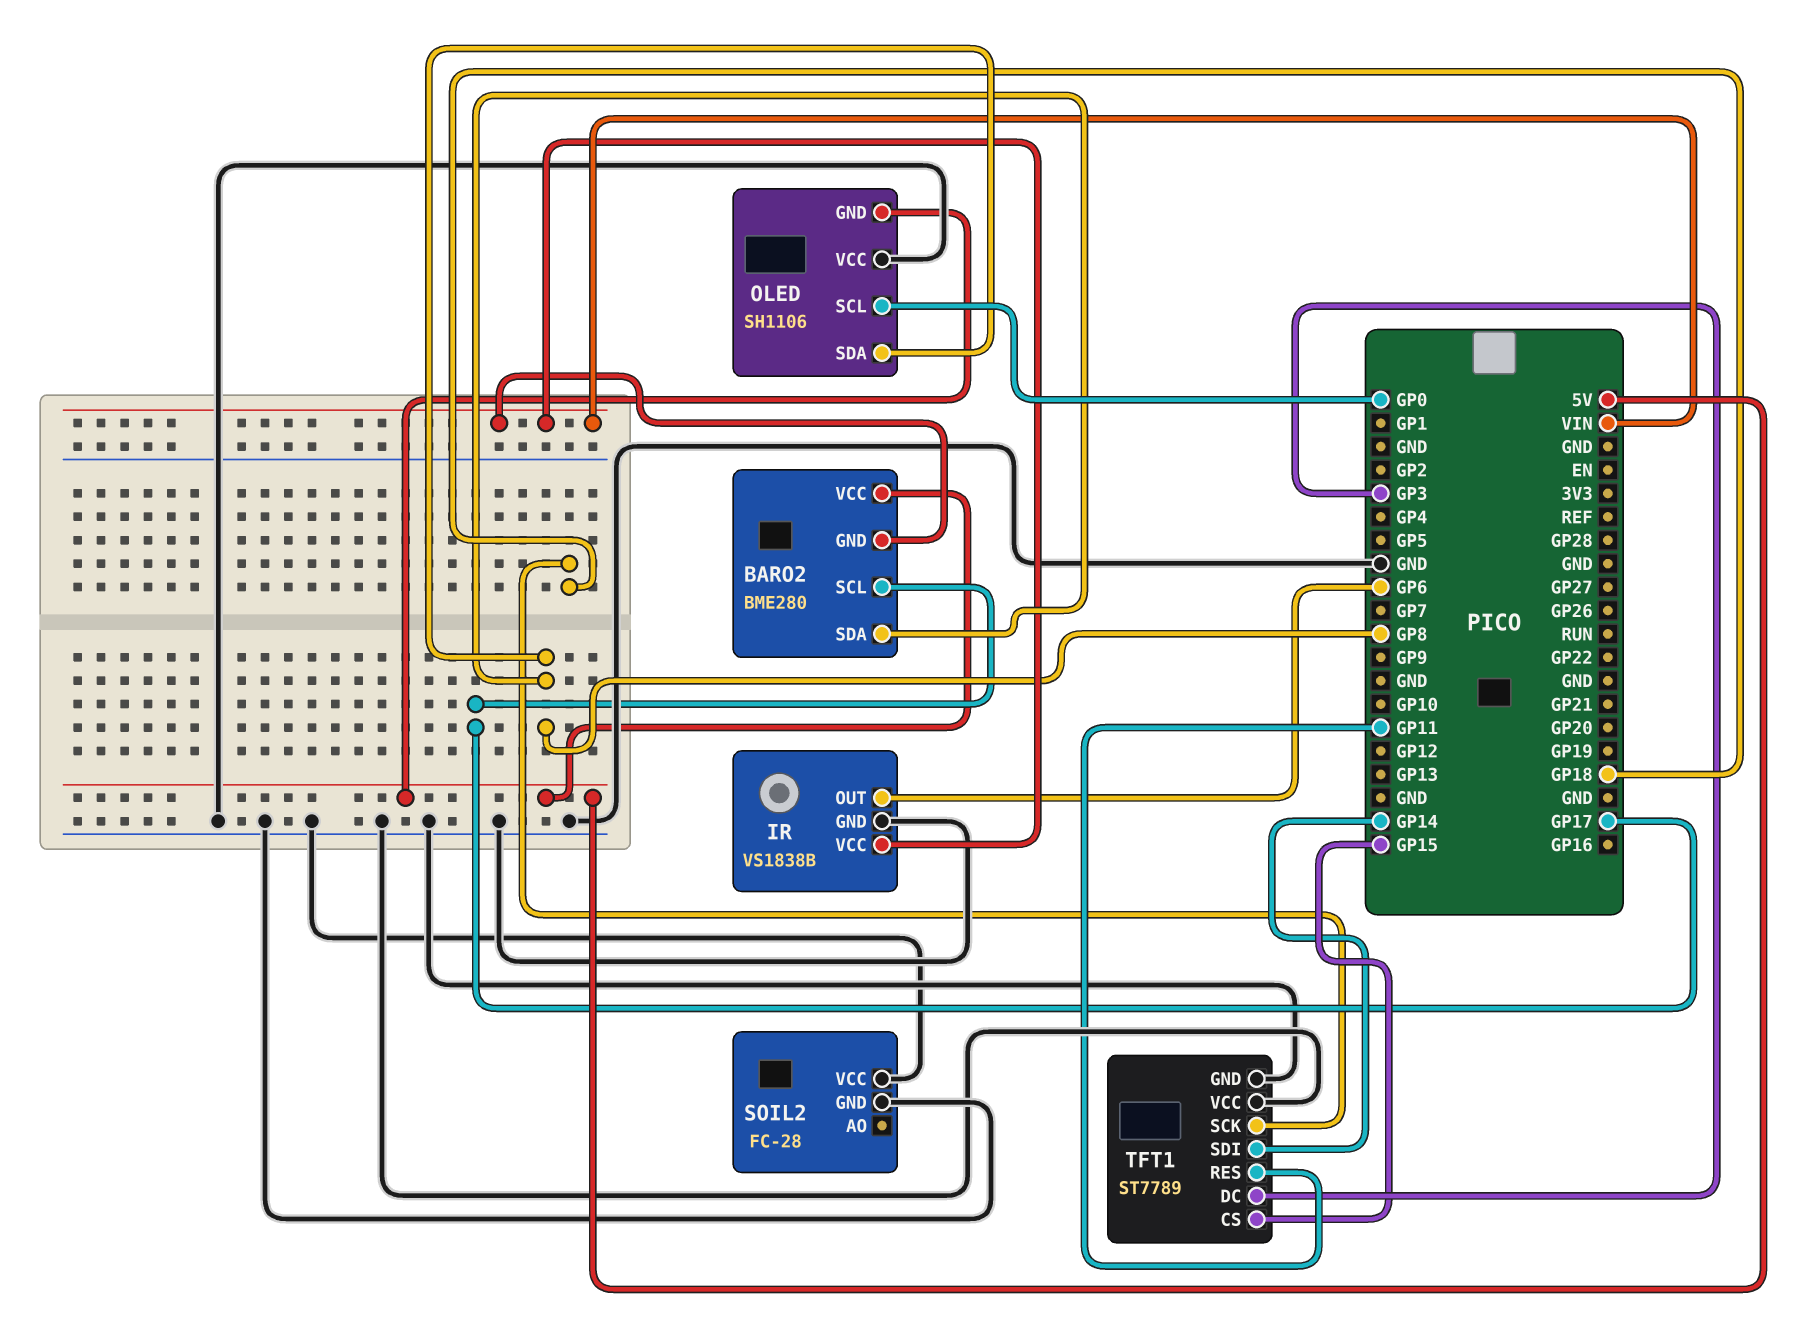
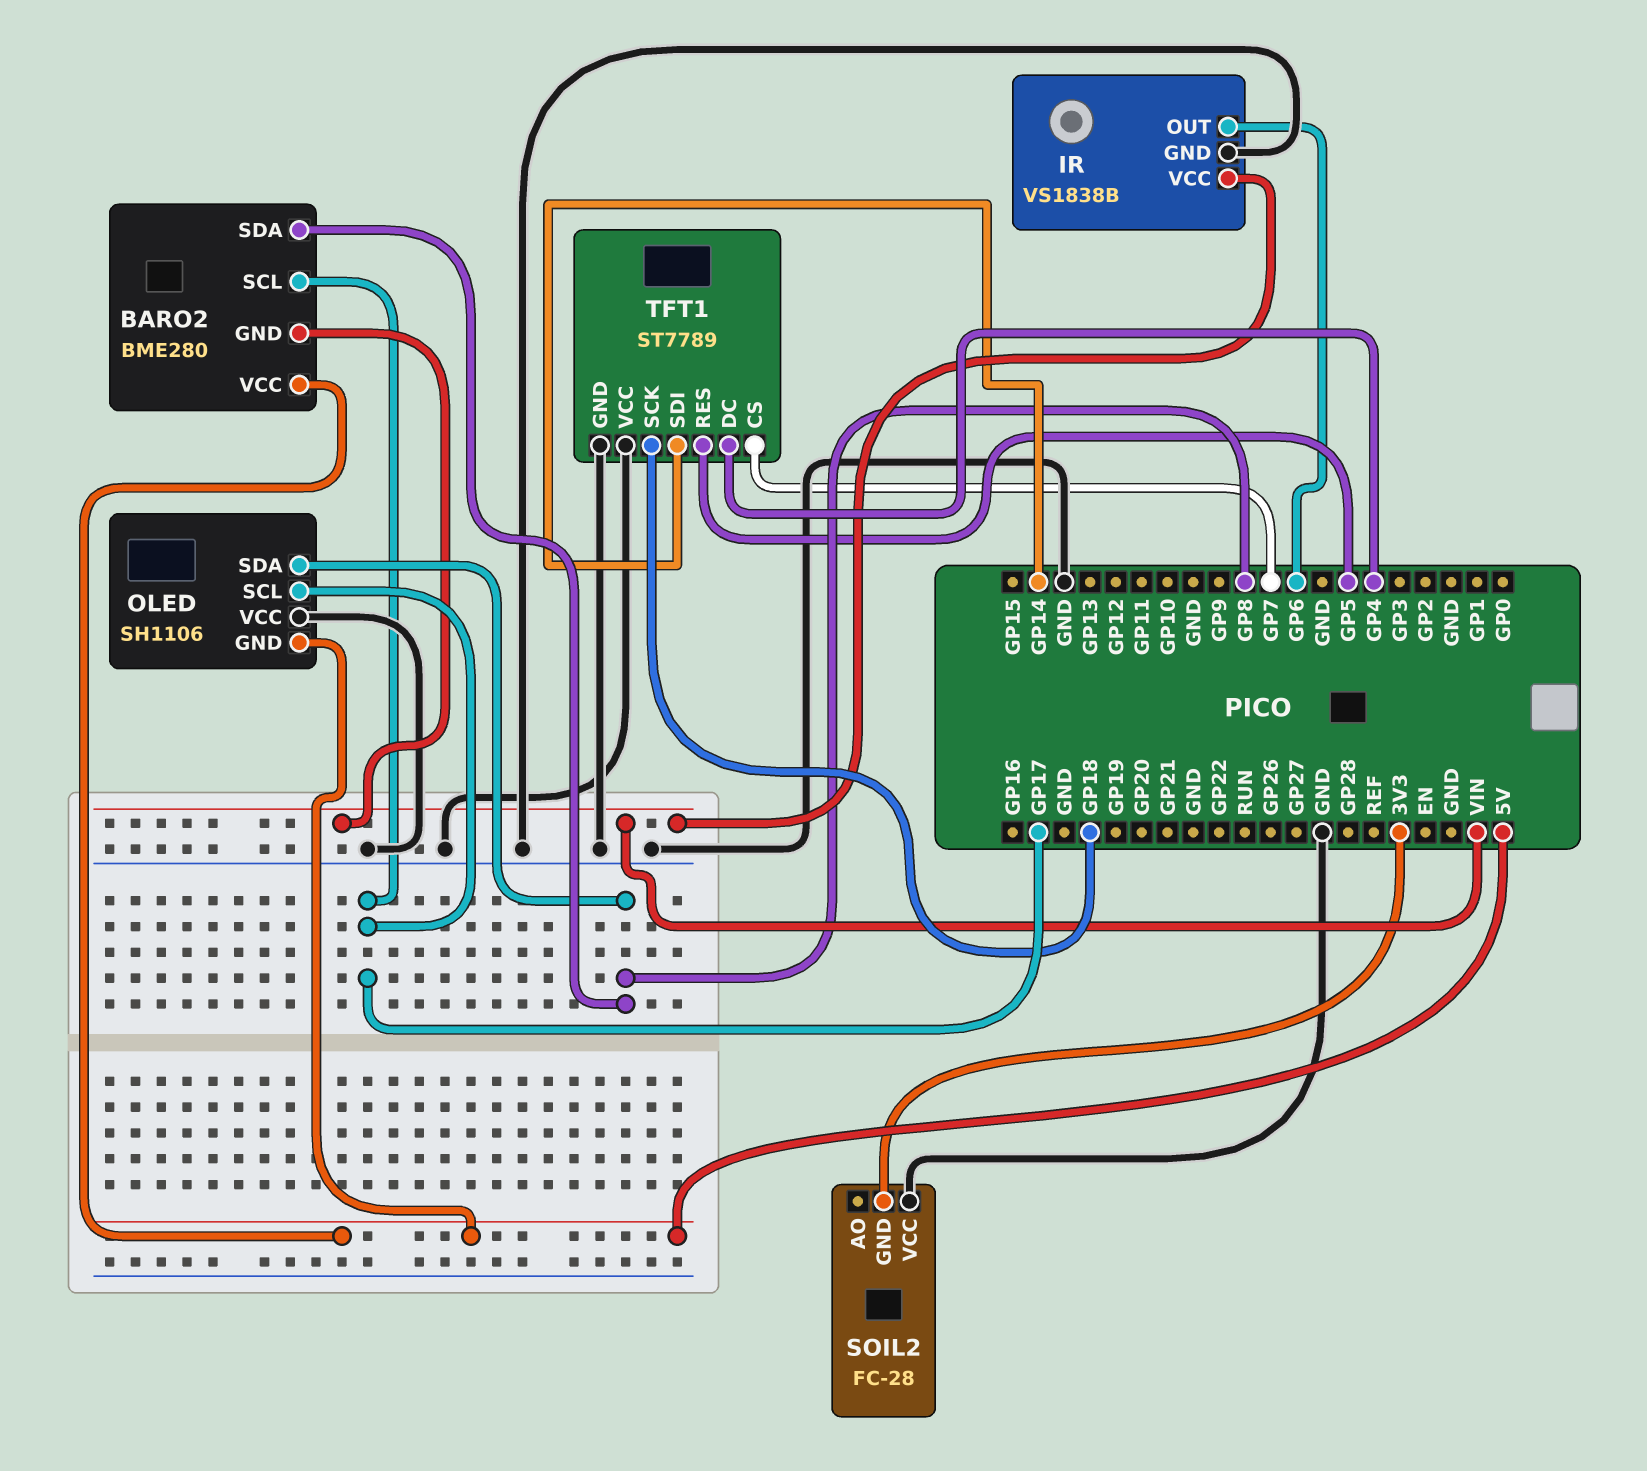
OLED pin SCL: GP0 -> GP17
SOIL2 pin GND: GND -> 3V3
TFT1 pin CS: GP15 -> GP7
TFT1 pin DC: GP3 -> GP4
TFT1 pin RES: GP11 -> GP5

